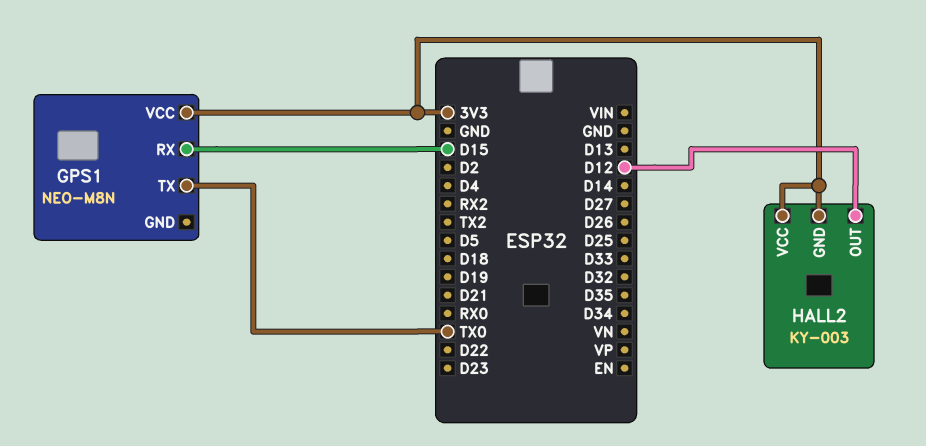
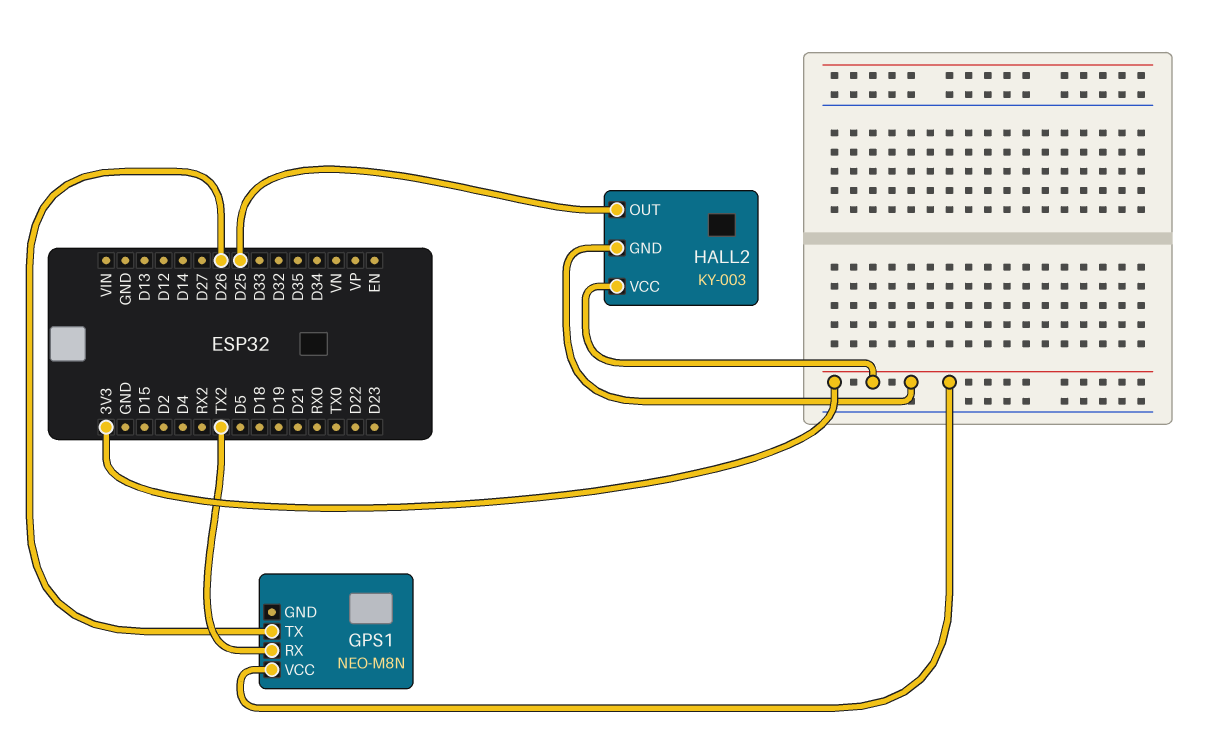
GPS1 pin RX: D15 -> TX2
GPS1 pin TX: TX0 -> D26
HALL2 pin OUT: D12 -> D25

